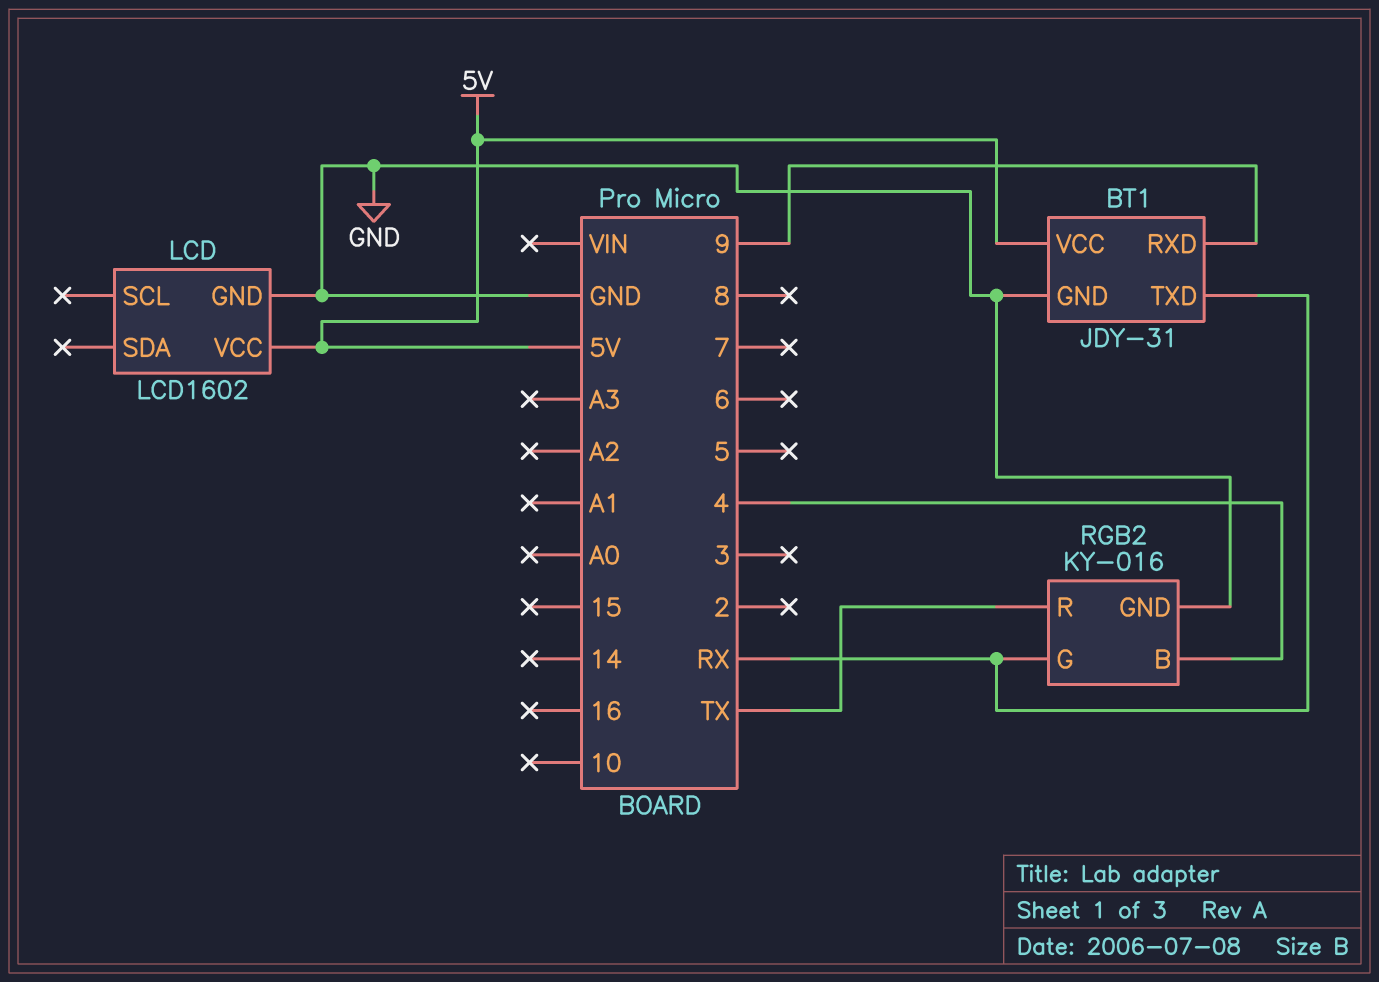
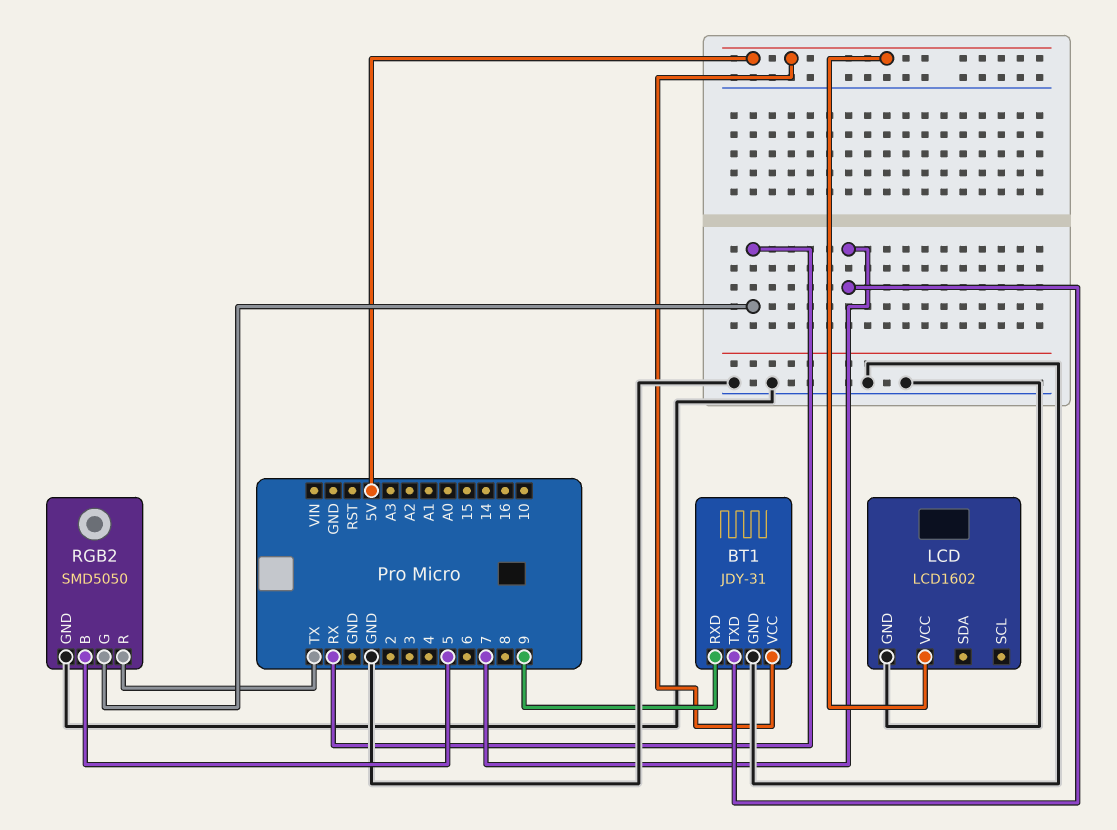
BT1 pin TXD: RX -> 7
RGB2: KY-016 -> SMD5050
RGB2 pin B: 4 -> 5

